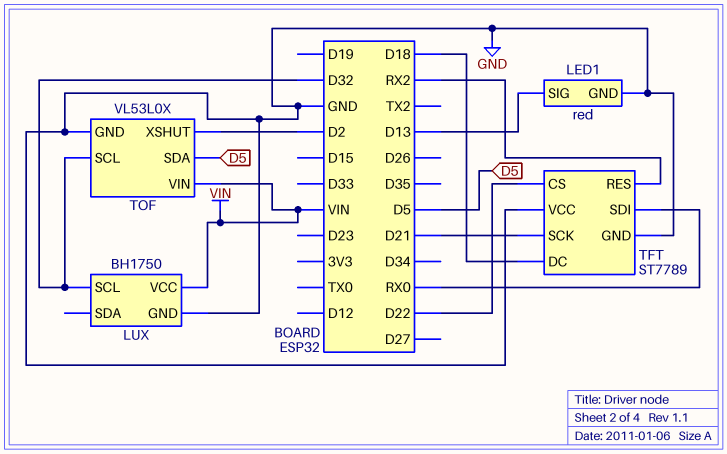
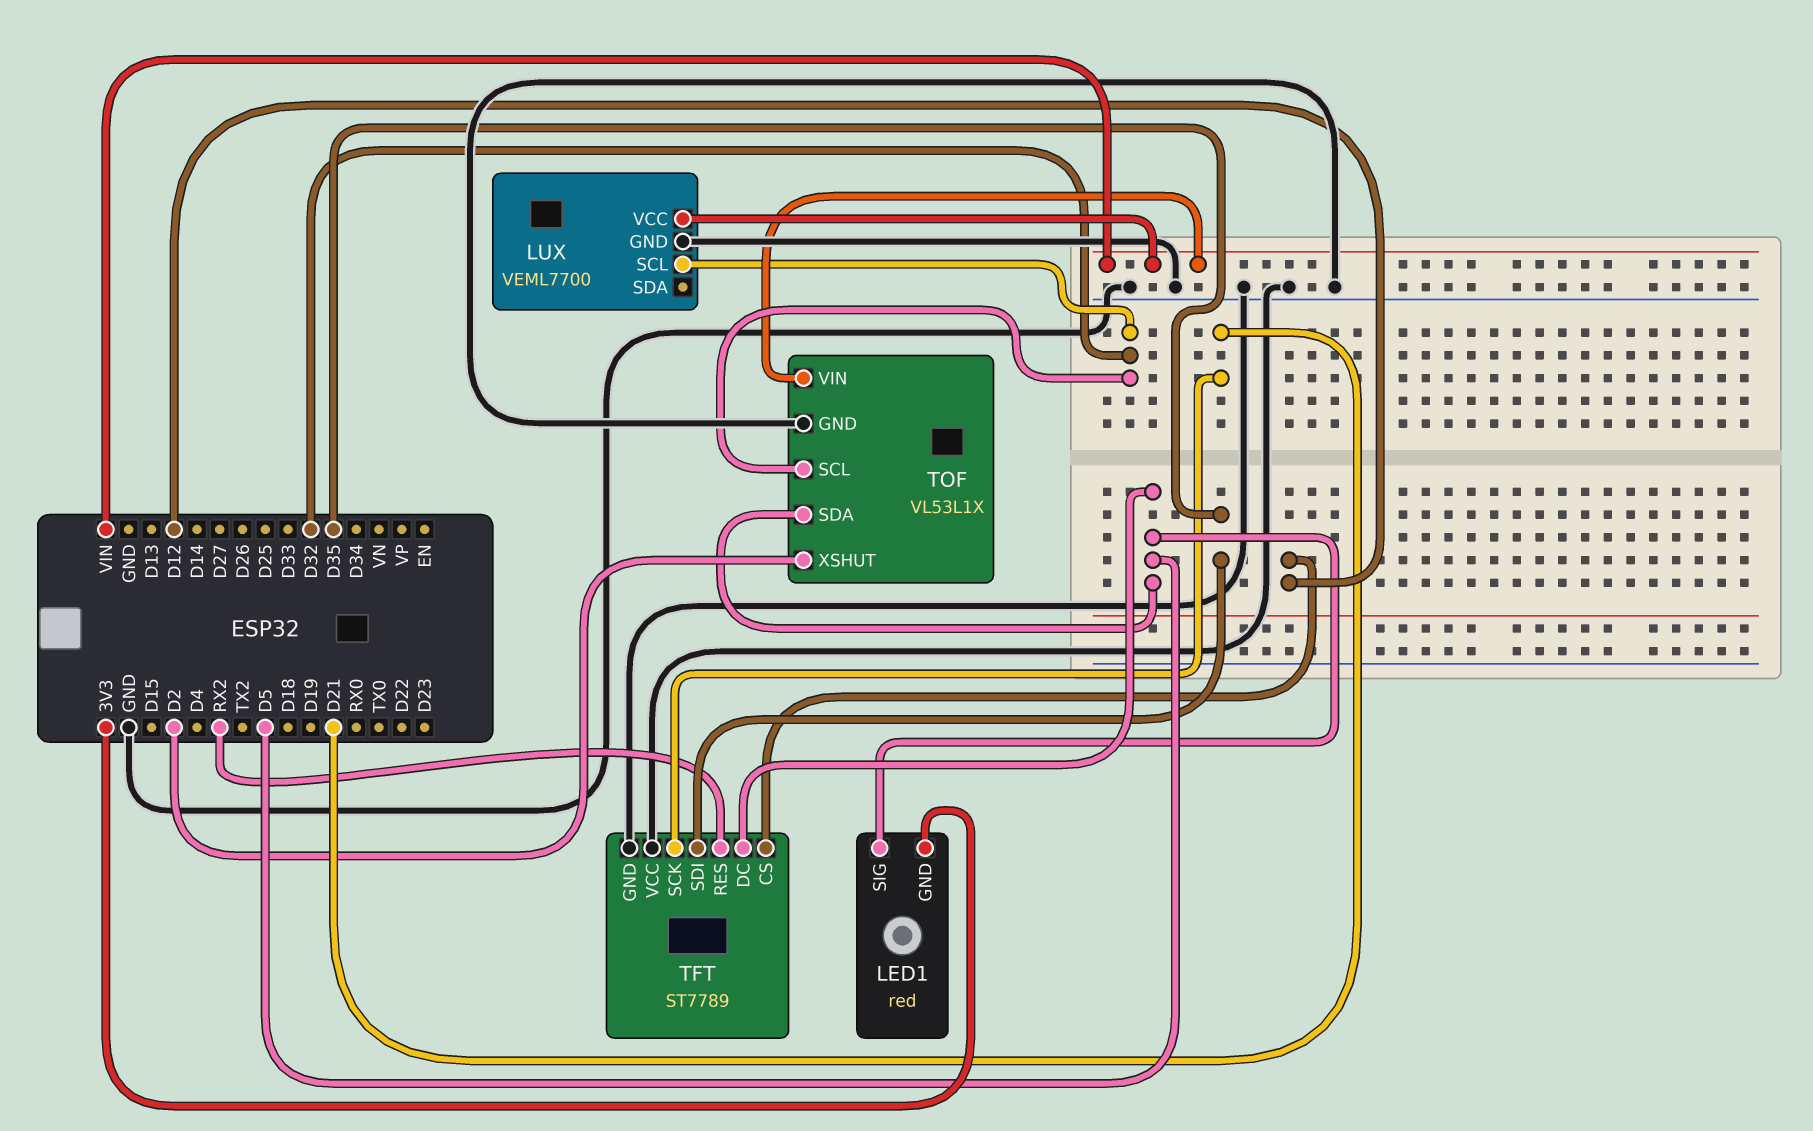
LED1 pin GND: GND -> 3V3
LED1 pin SIG: D13 -> D5
LUX: BH1750 -> VEML7700
TFT pin CS: D22 -> D12
TFT pin DC: D18 -> D5
TFT pin SDI: RX0 -> D35
TOF: VL53L0X -> VL53L1X

